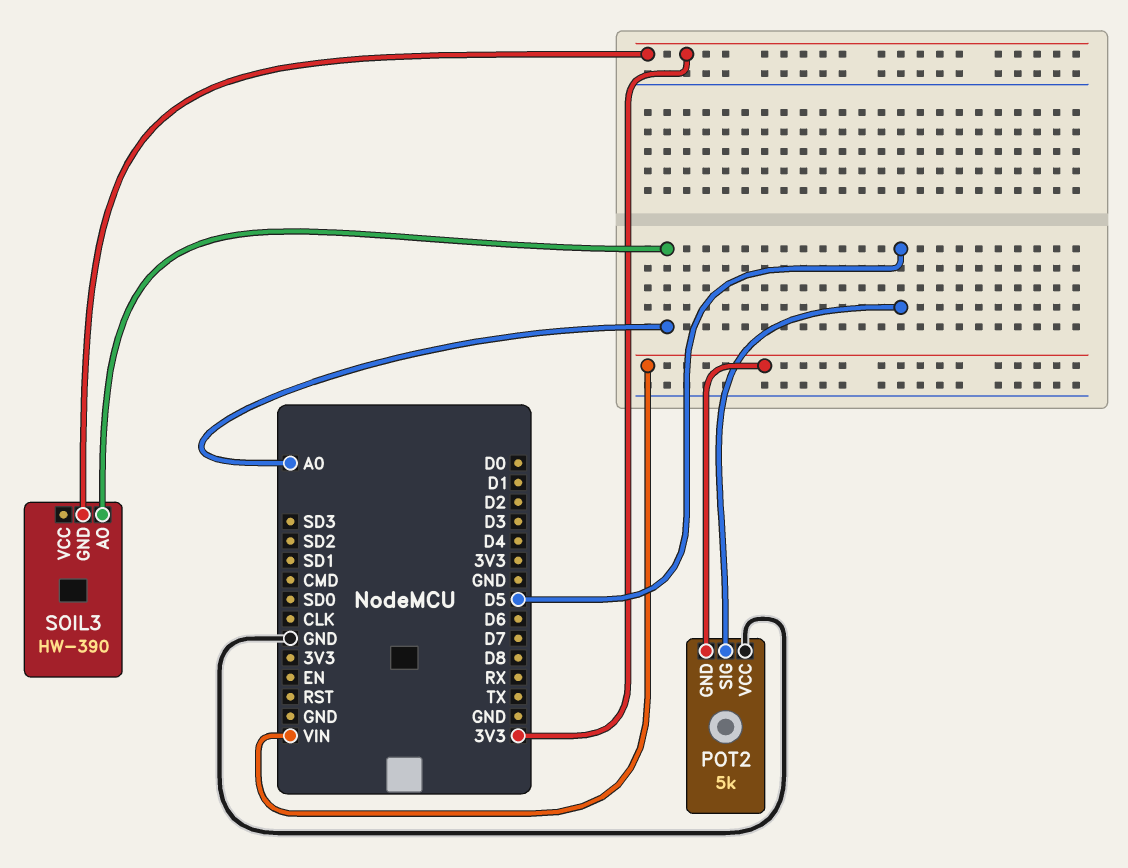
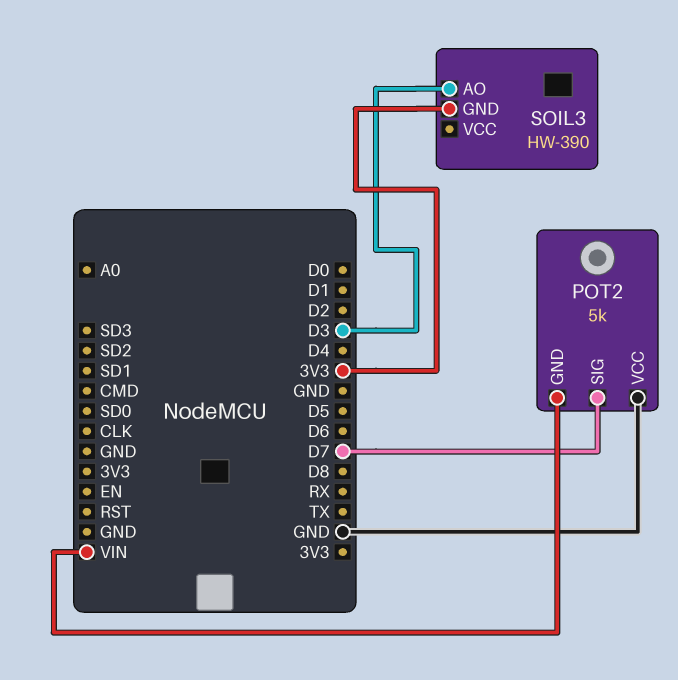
POT2 pin SIG: D5 -> D7
SOIL3 pin AO: A0 -> D3

